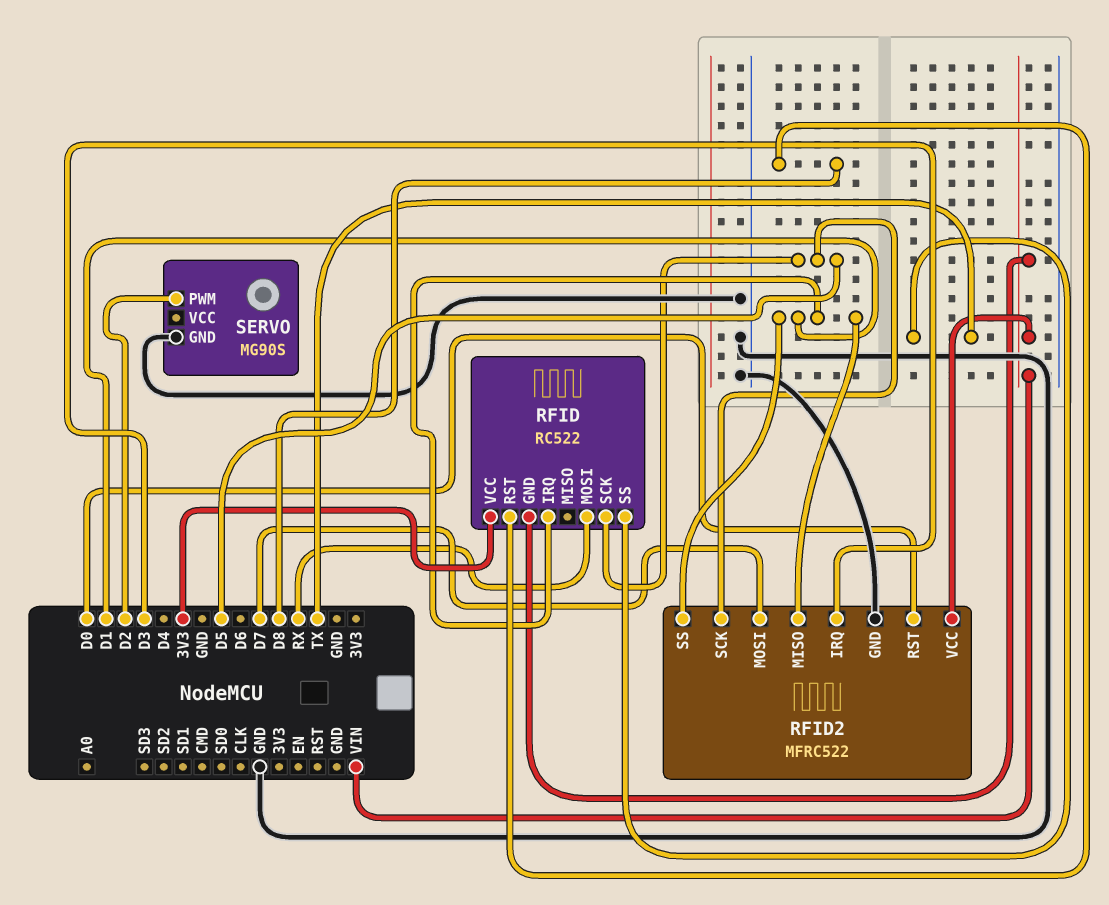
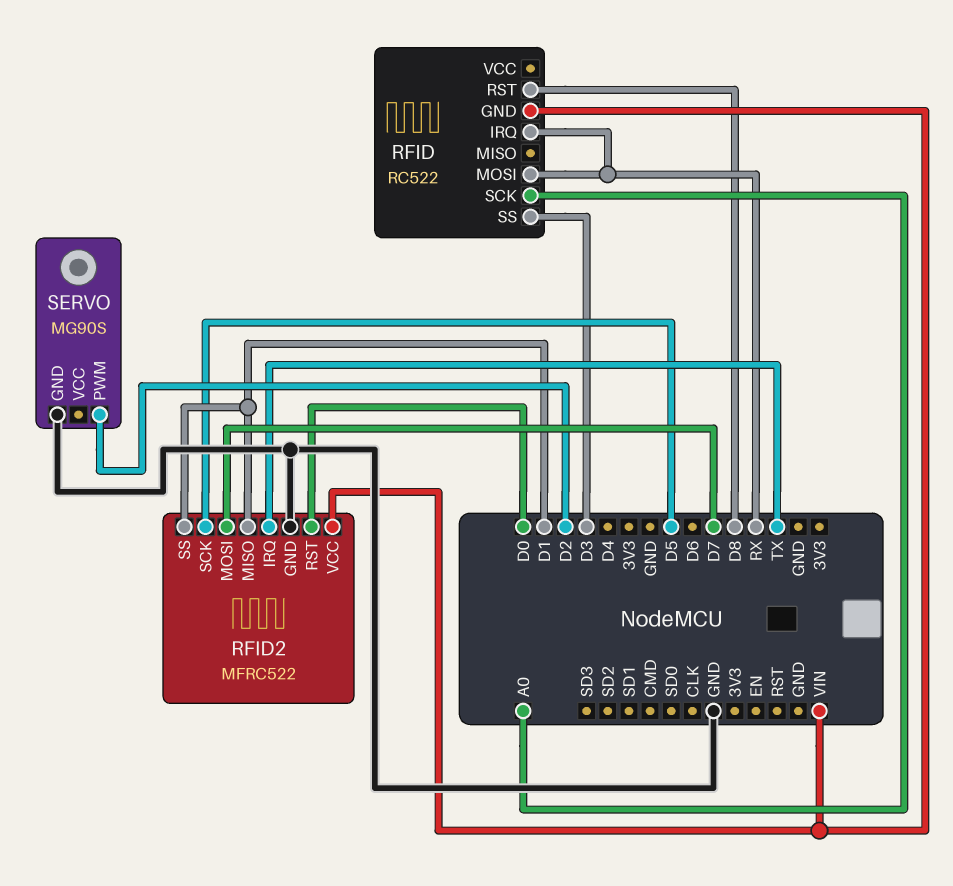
RFID pin IRQ: D1 -> RX
RFID pin SCK: D5 -> A0
RFID pin SS: TX -> D3
RFID pin VCC: 3V3 -> none
RFID2 pin IRQ: D3 -> TX

